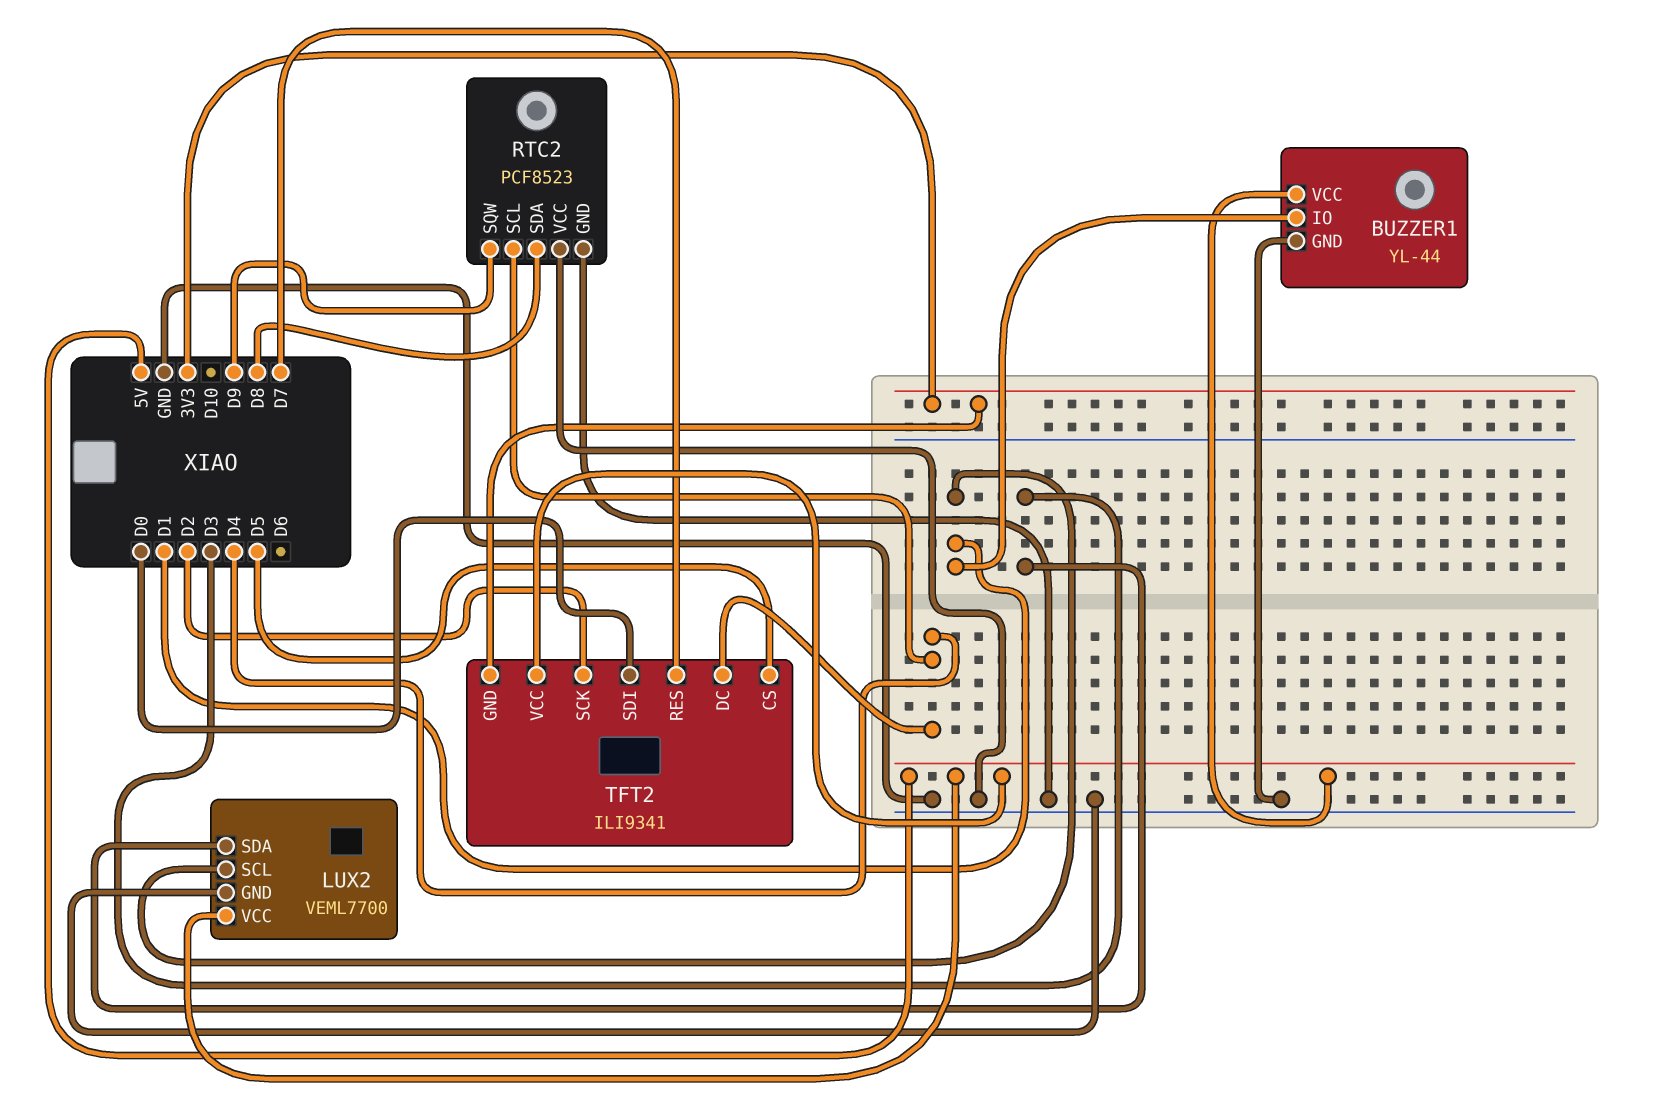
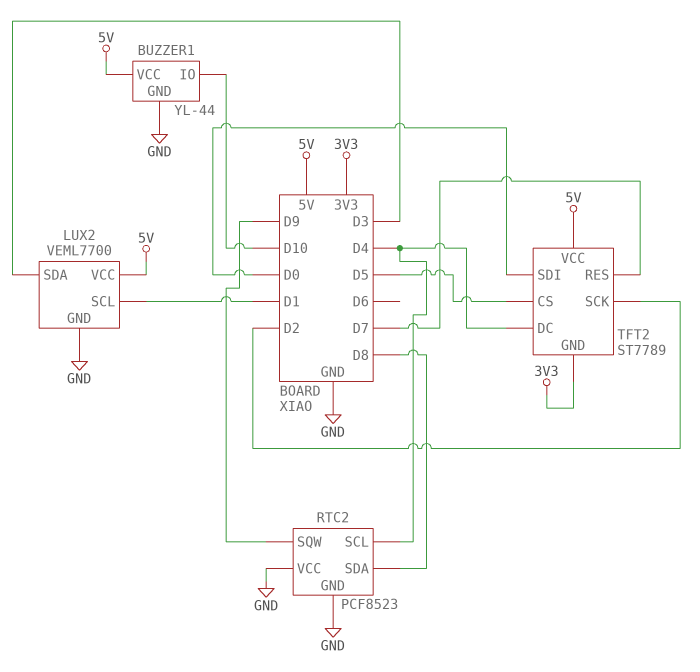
BUZZER1 pin IO: D1 -> D10
TFT2: ILI9341 -> ST7789

